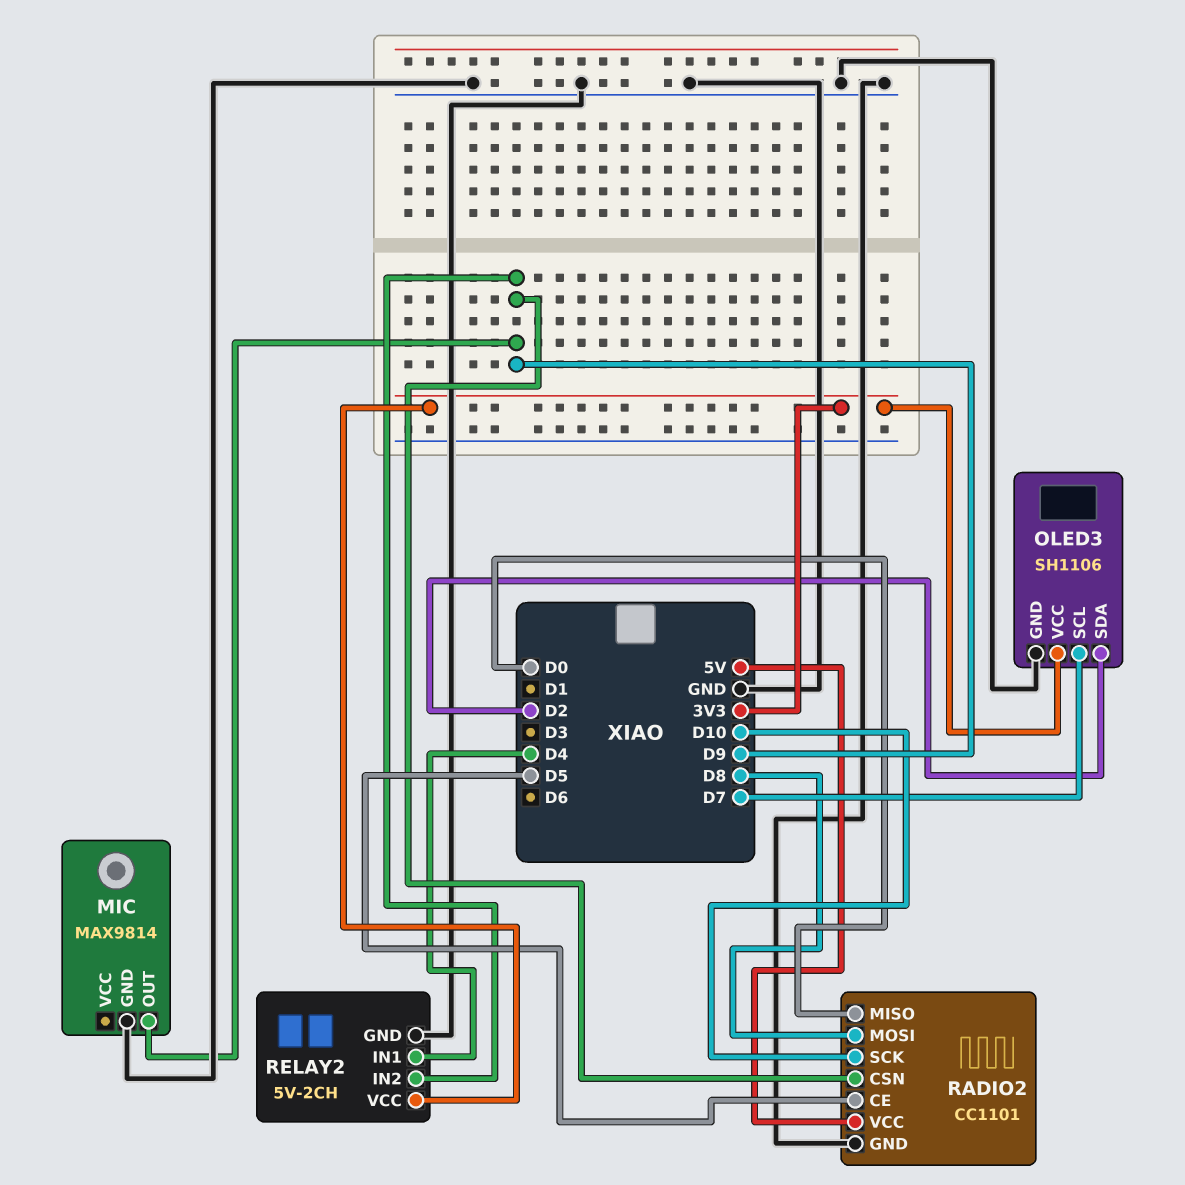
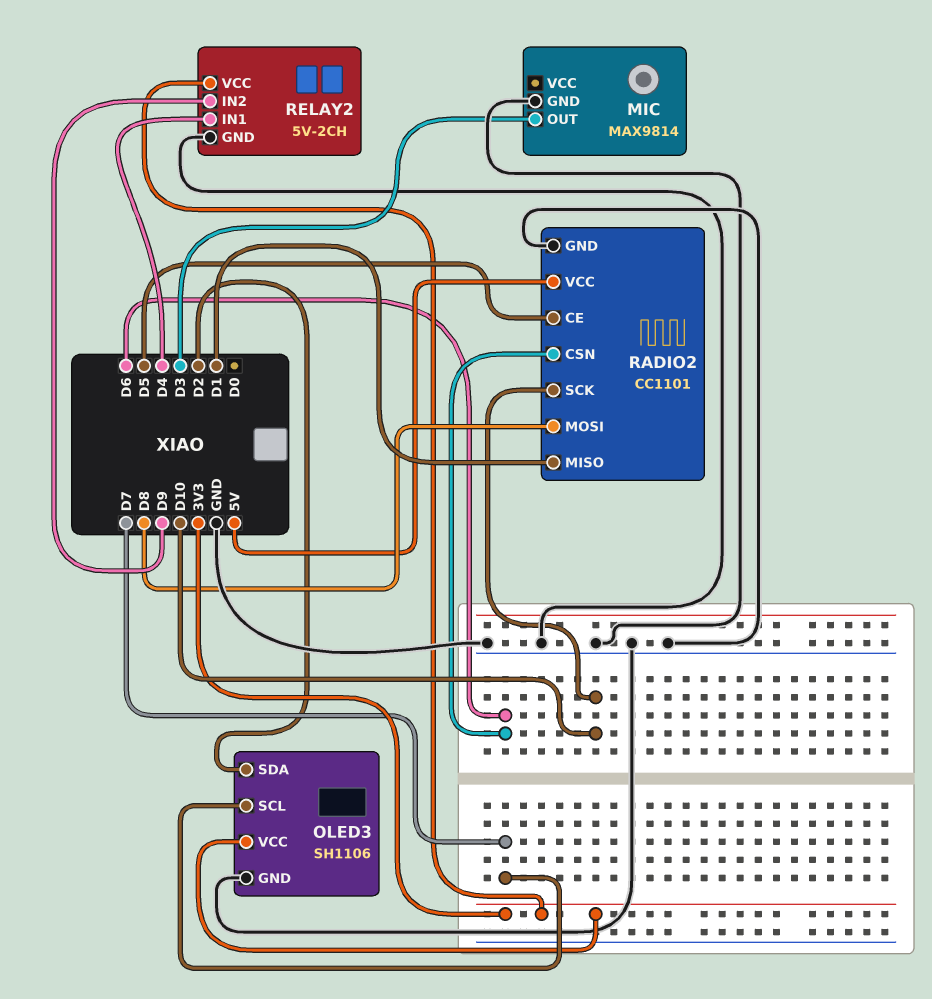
MIC pin OUT: D9 -> D3
RADIO2 pin CSN: D9 -> D6
RADIO2 pin MISO: D0 -> D1

